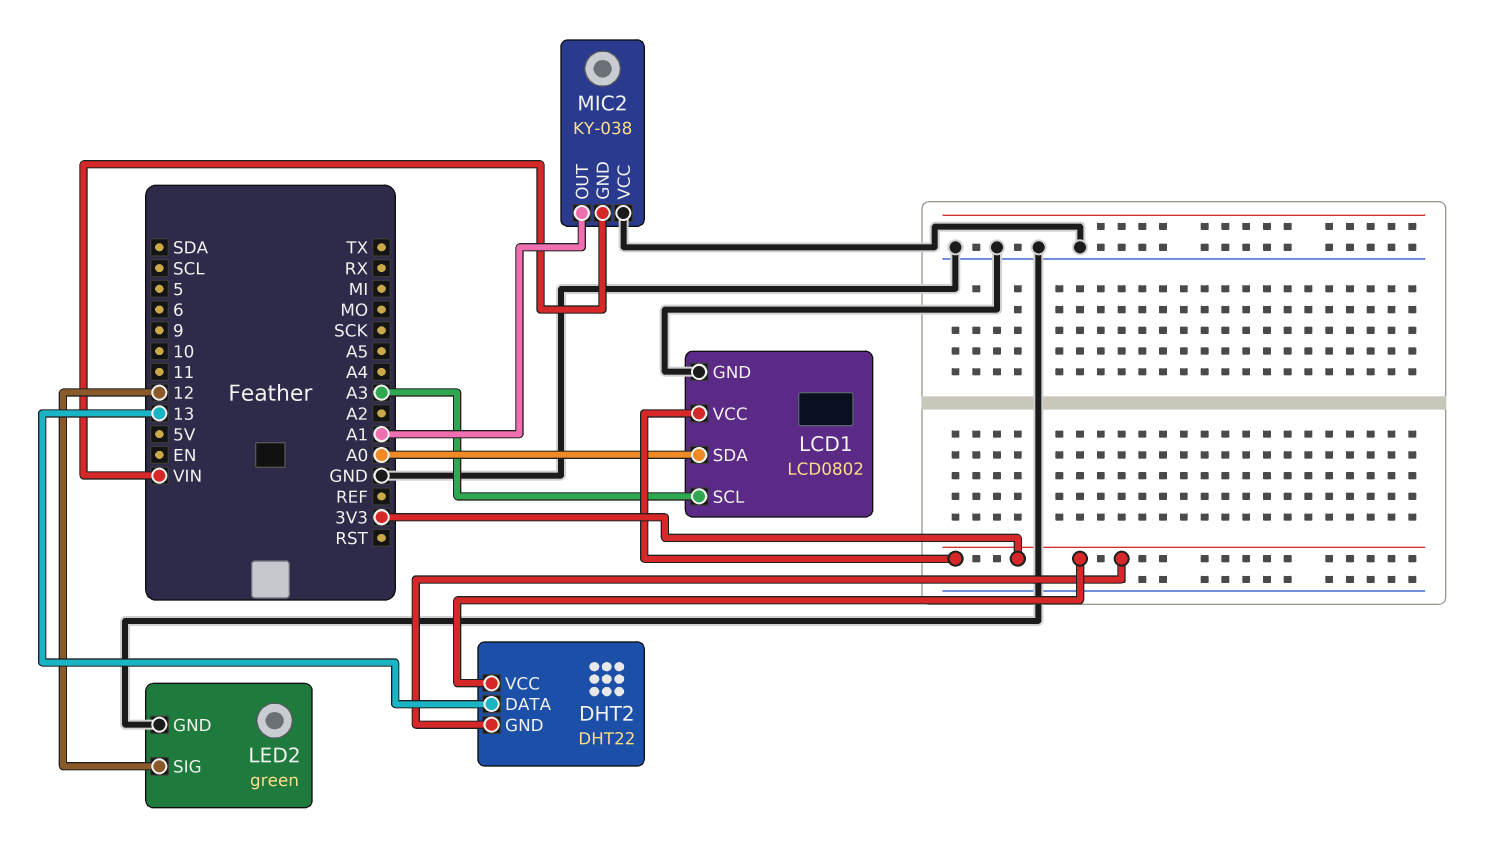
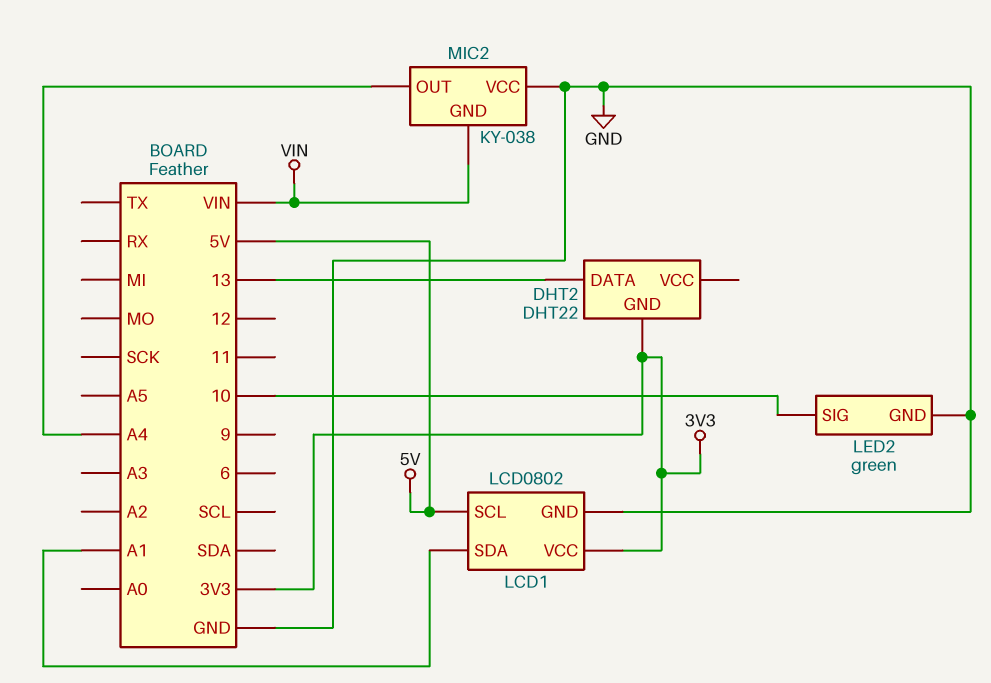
DHT2 pin VCC: 3V3 -> none
LCD1 pin SCL: A3 -> 5V
LCD1 pin SDA: A0 -> A1
LED2 pin SIG: 12 -> 10
MIC2 pin OUT: A1 -> A4

